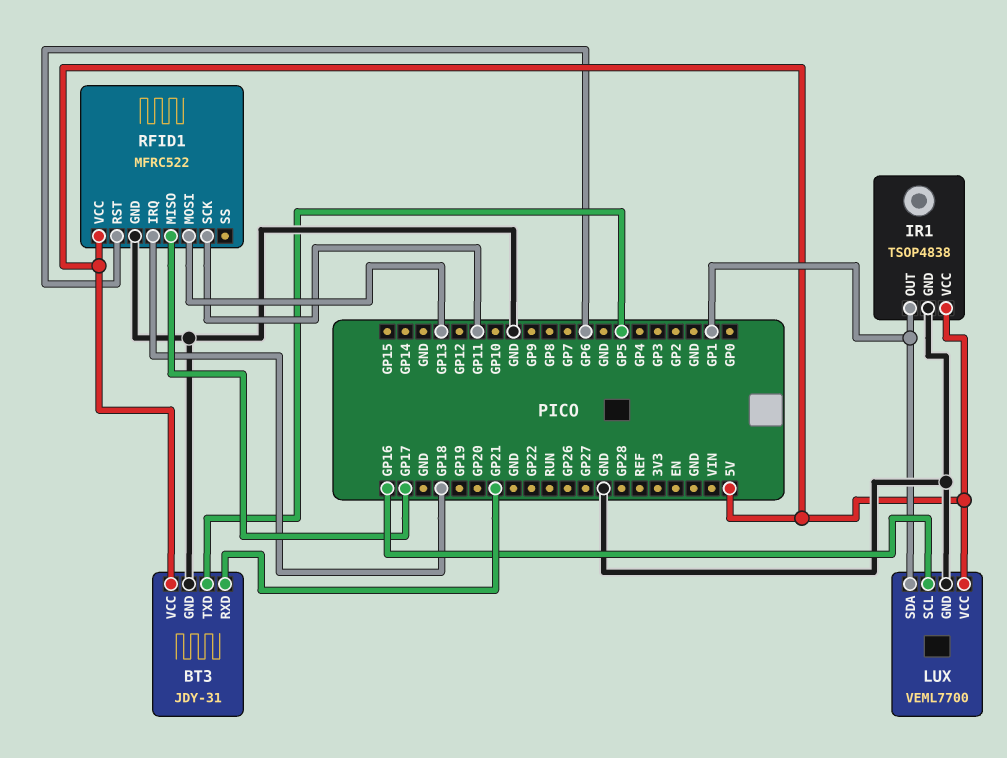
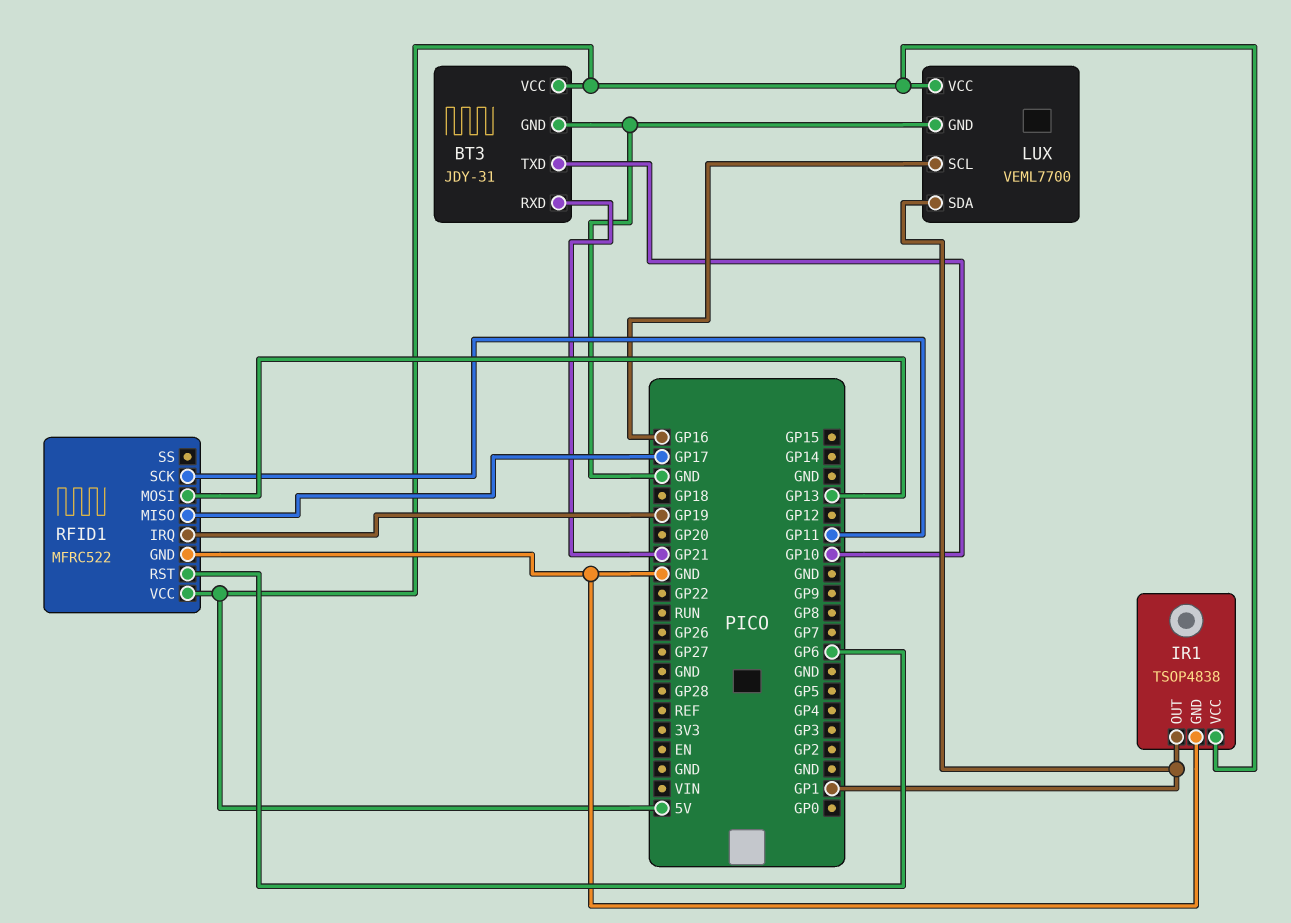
BT3 pin TXD: GP5 -> GP10
RFID1 pin IRQ: GP18 -> GP19

